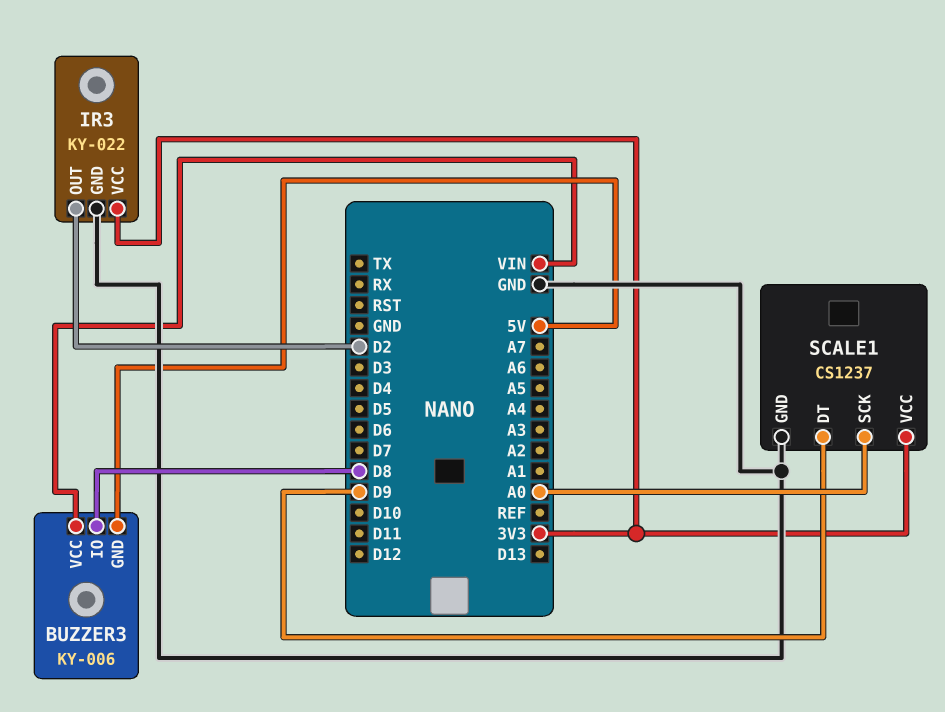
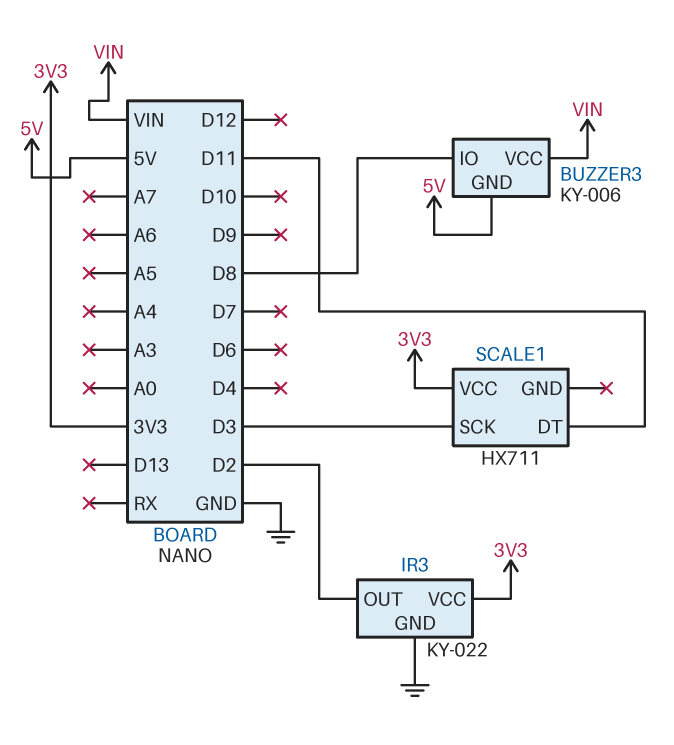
SCALE1: CS1237 -> HX711
SCALE1 pin DT: D9 -> D11
SCALE1 pin GND: GND -> none
SCALE1 pin SCK: A0 -> D3

